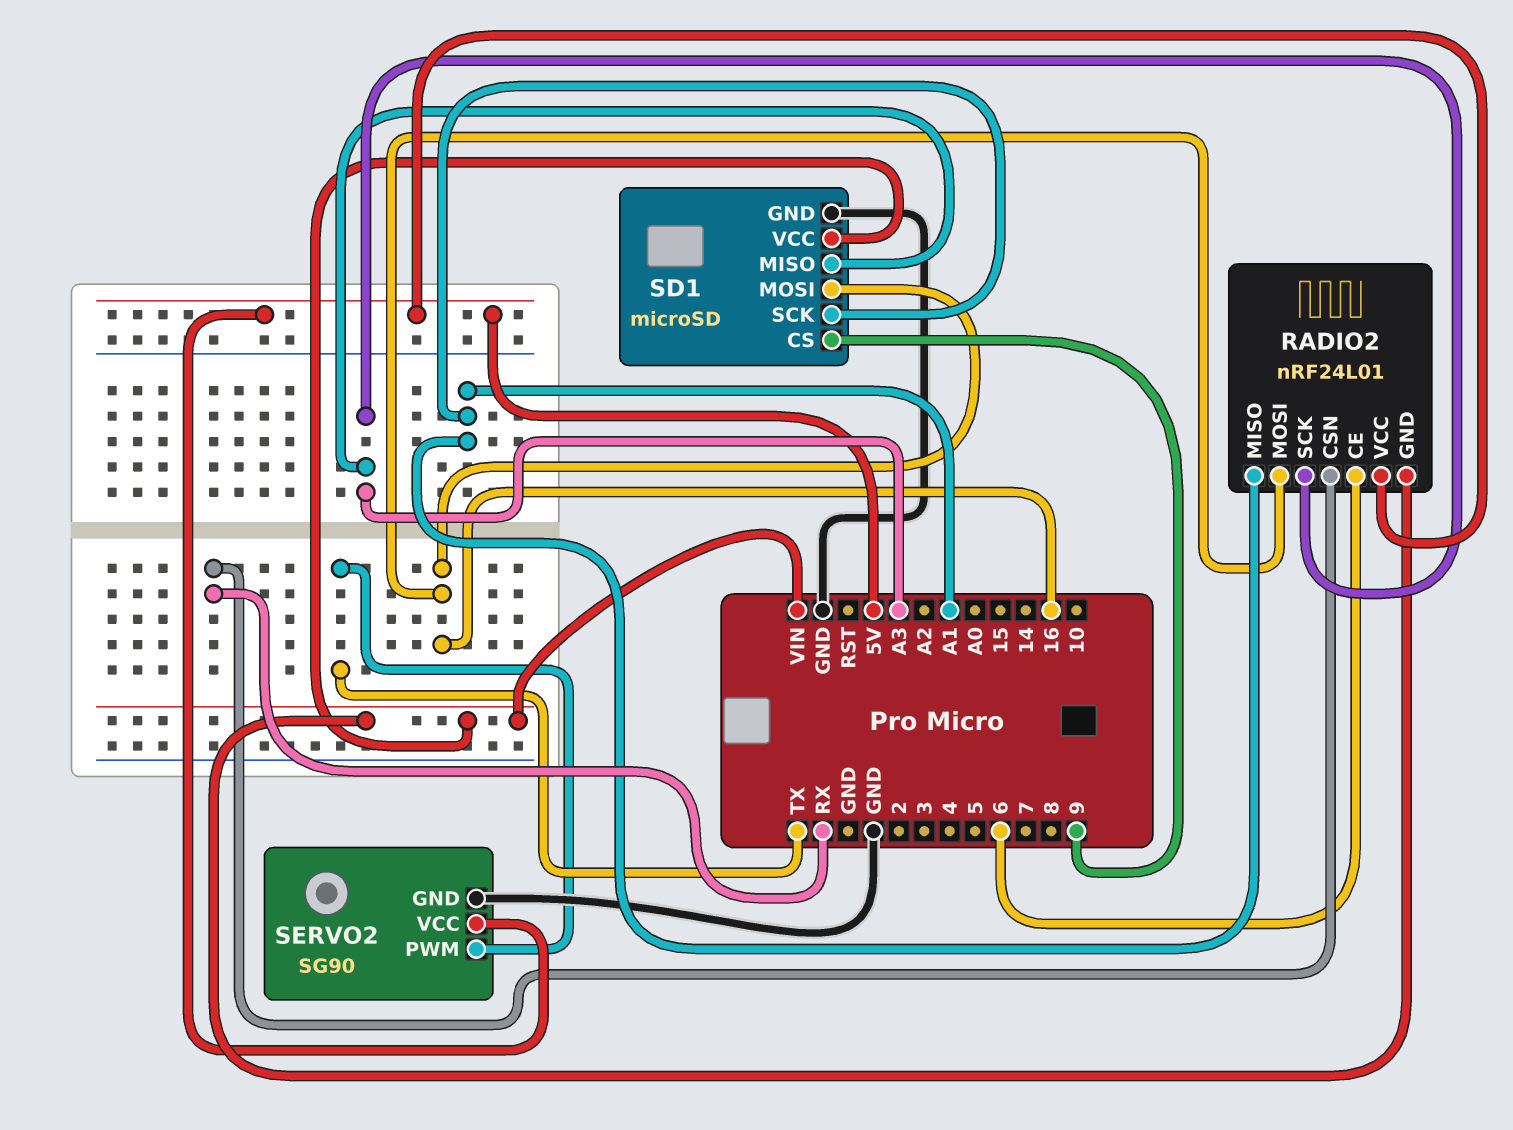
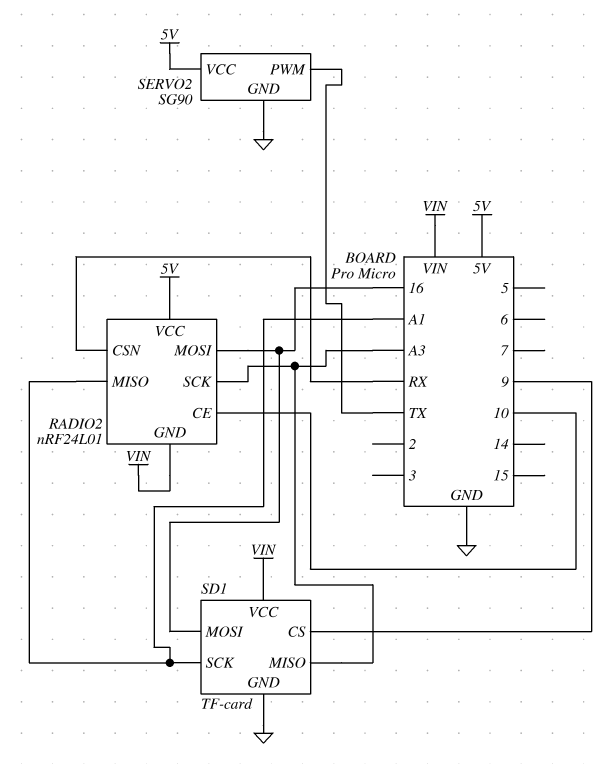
RADIO2 pin CE: 6 -> 10
SD1: microSD -> TF-card

